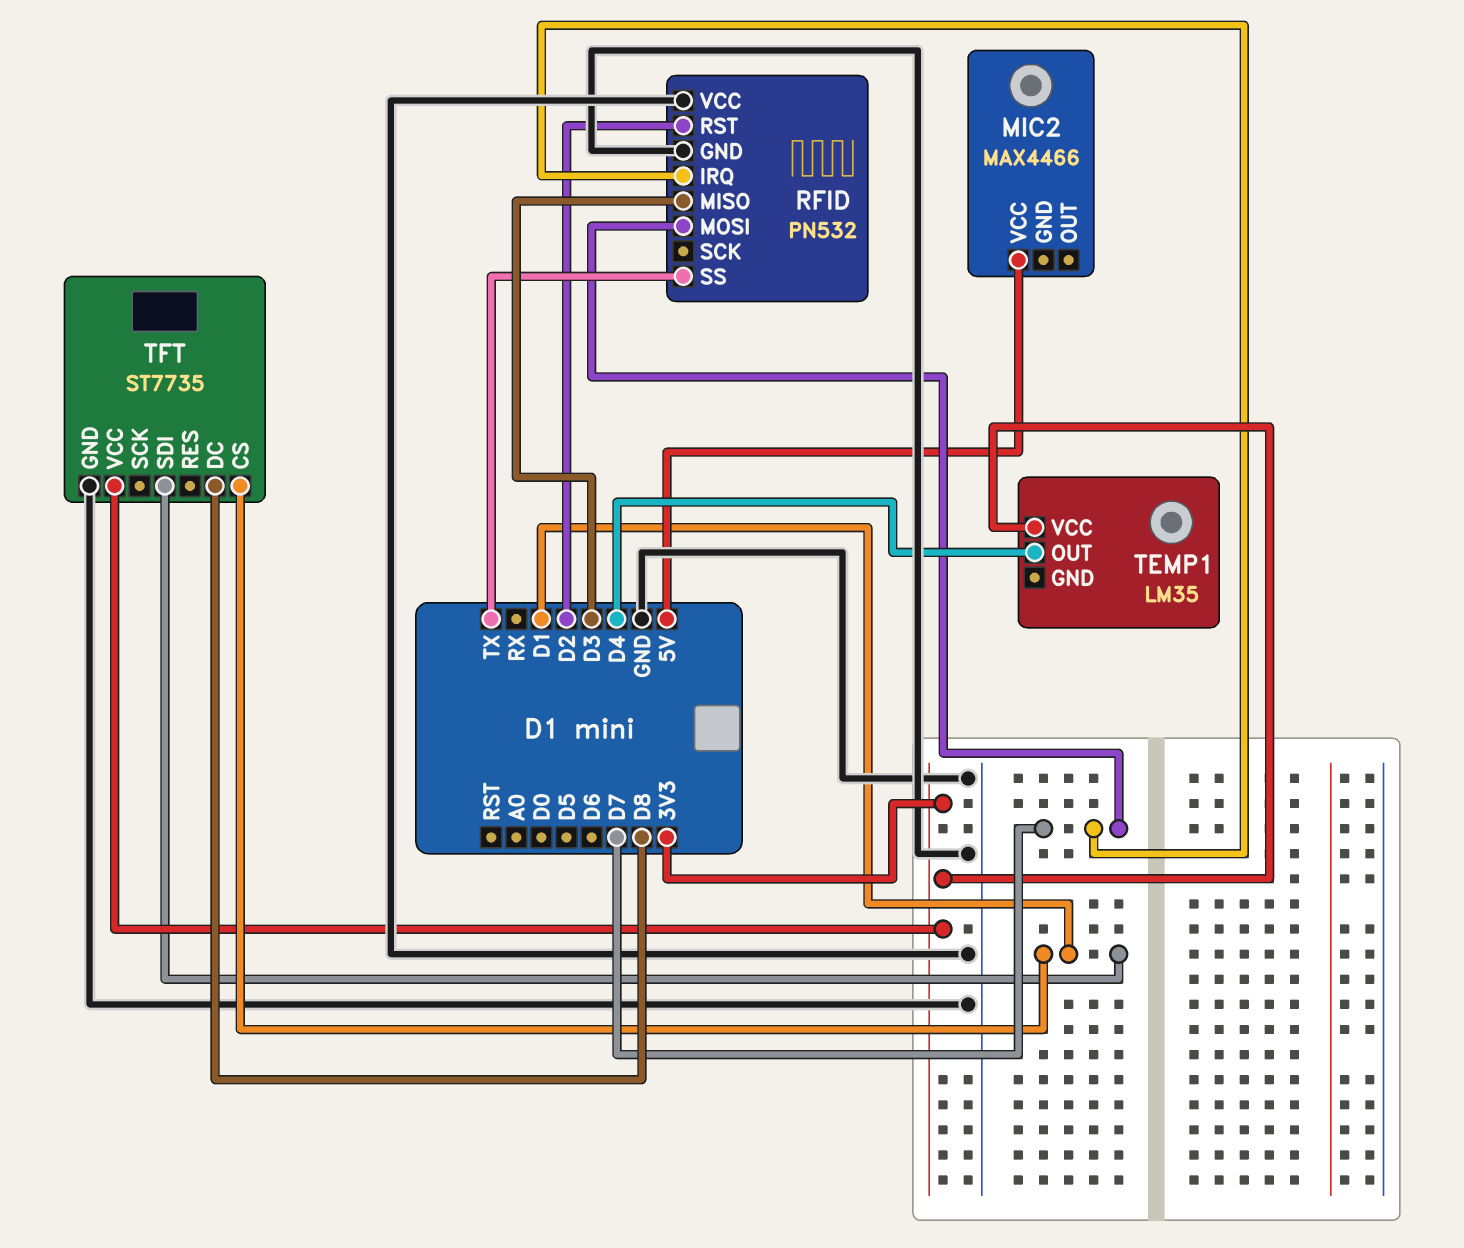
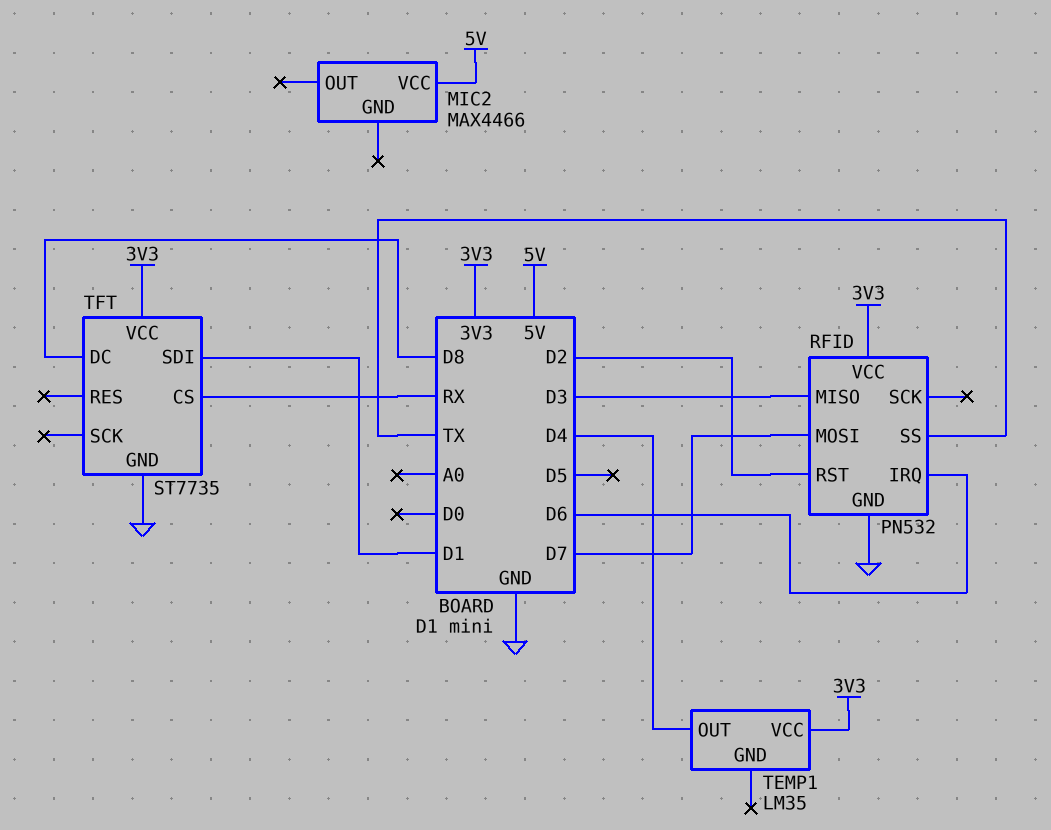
RFID pin IRQ: D7 -> D6
RFID pin VCC: GND -> 3V3
TFT pin CS: D1 -> RX

